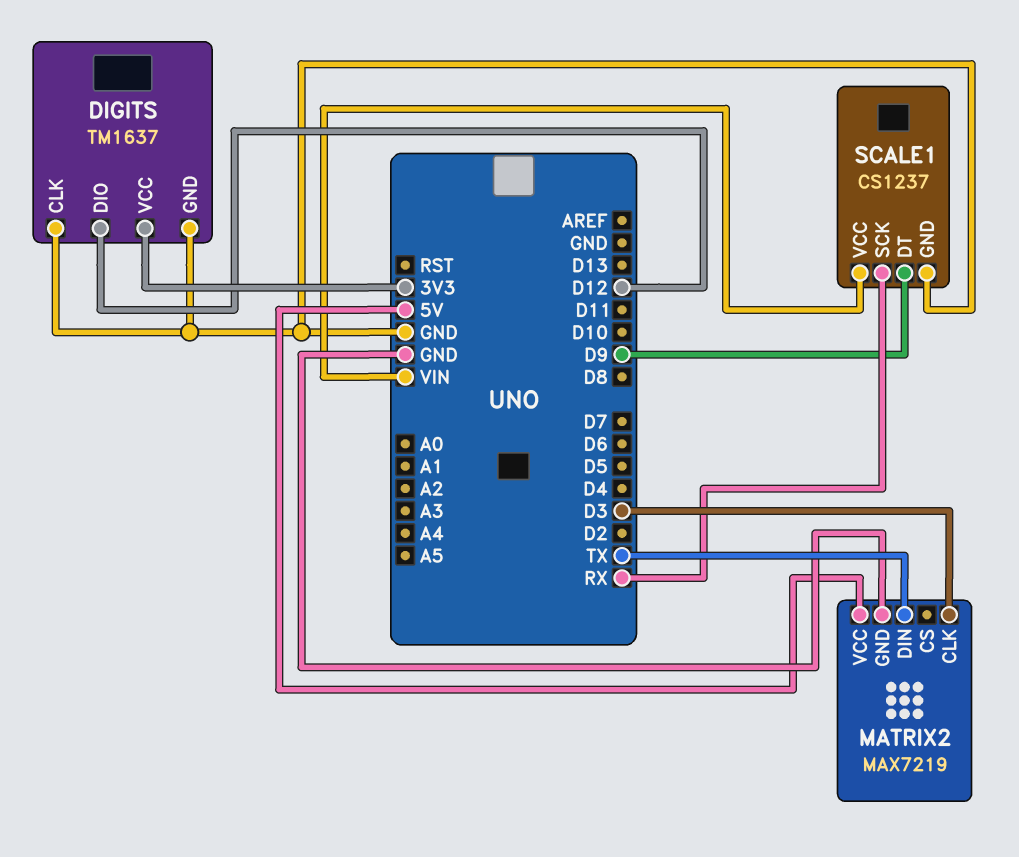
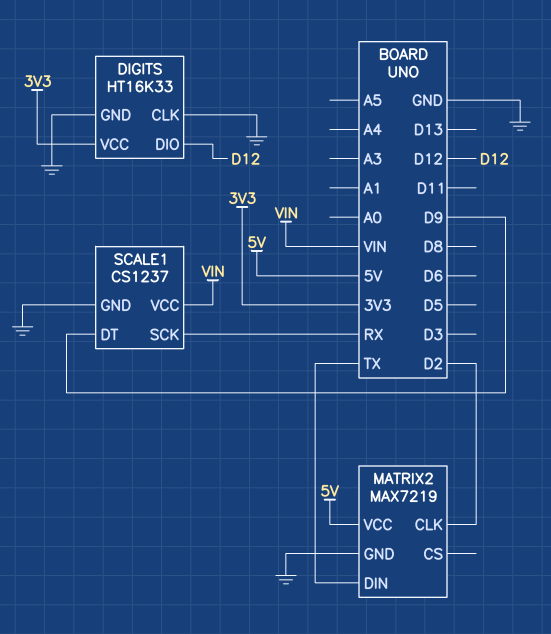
DIGITS: TM1637 -> HT16K33
MATRIX2 pin CLK: D3 -> D2

